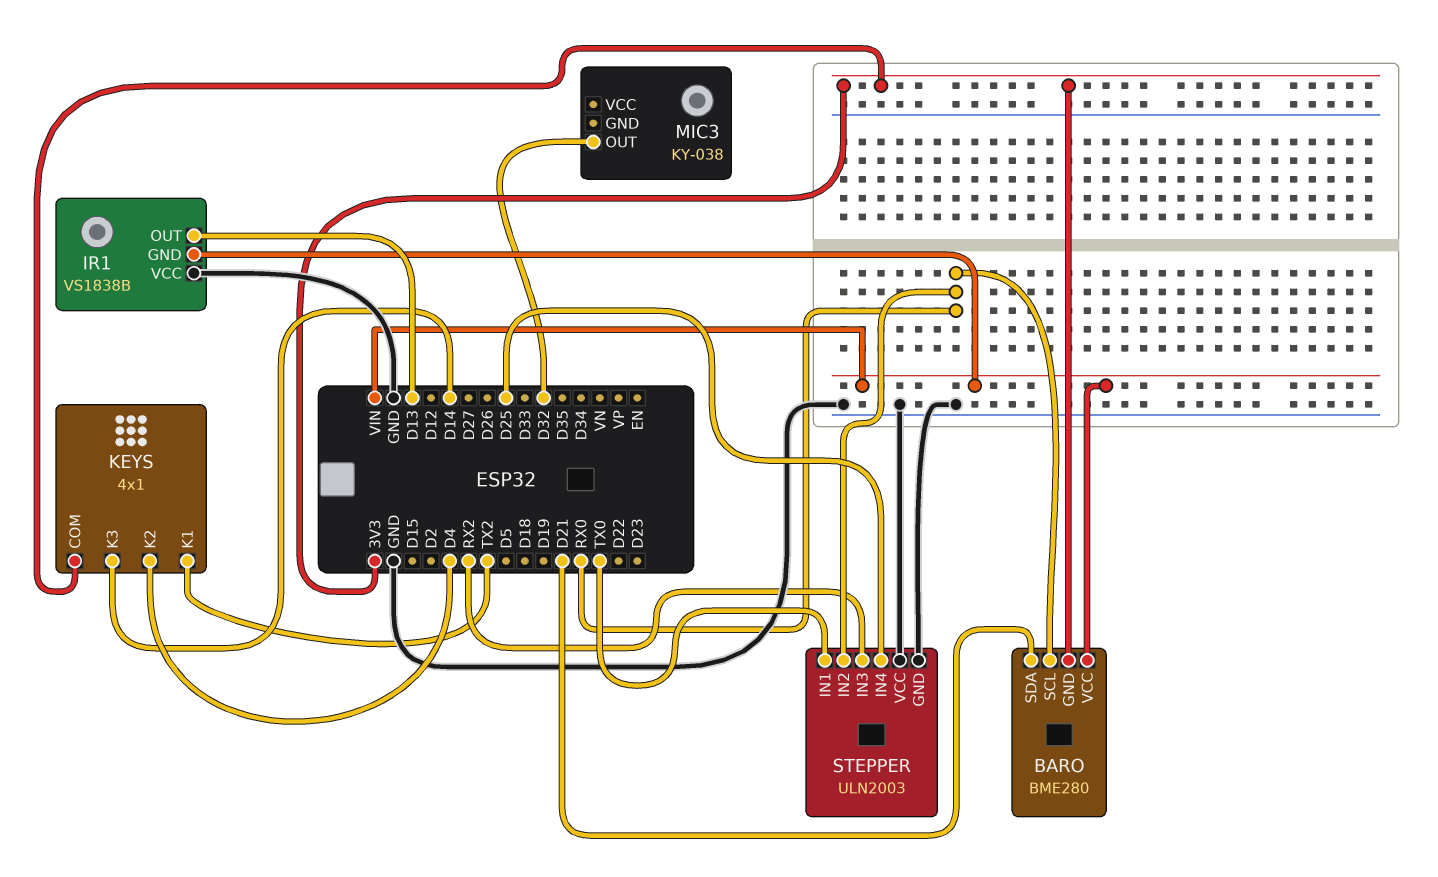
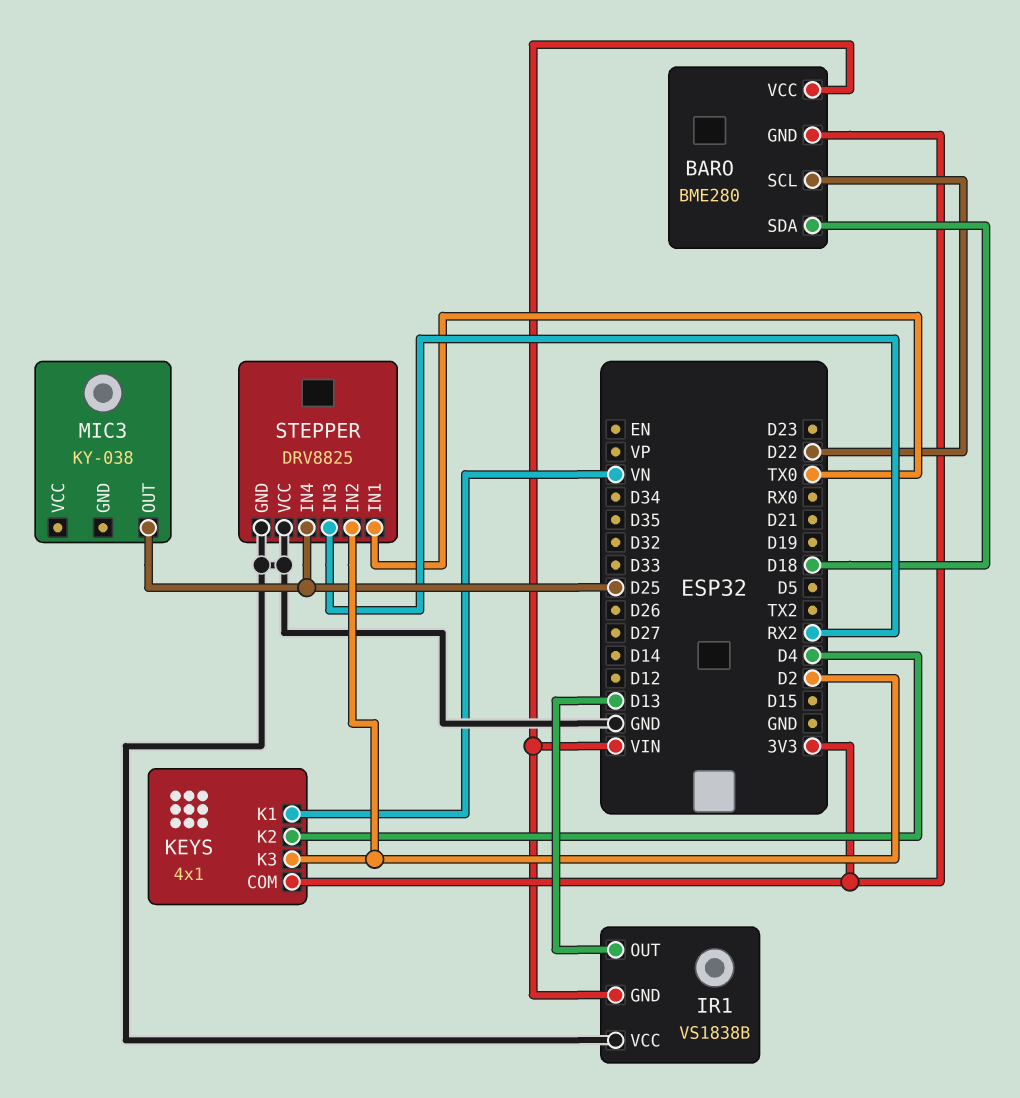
BARO pin SCL: RX0 -> D22
BARO pin SDA: D21 -> D18
KEYS pin K1: TX2 -> VN
KEYS pin K3: D14 -> D2
MIC3 pin OUT: D32 -> D25
STEPPER: ULN2003 -> DRV8825
STEPPER pin IN2: RX0 -> D2

